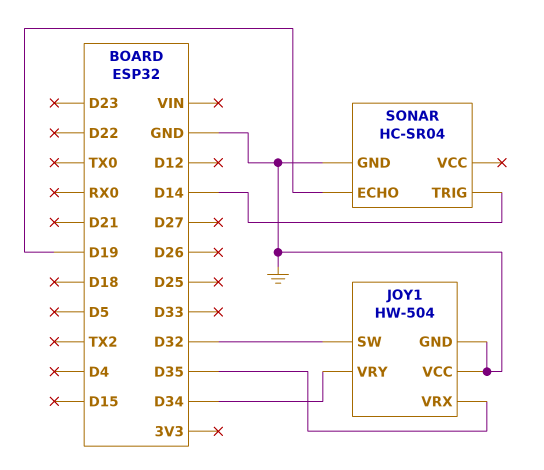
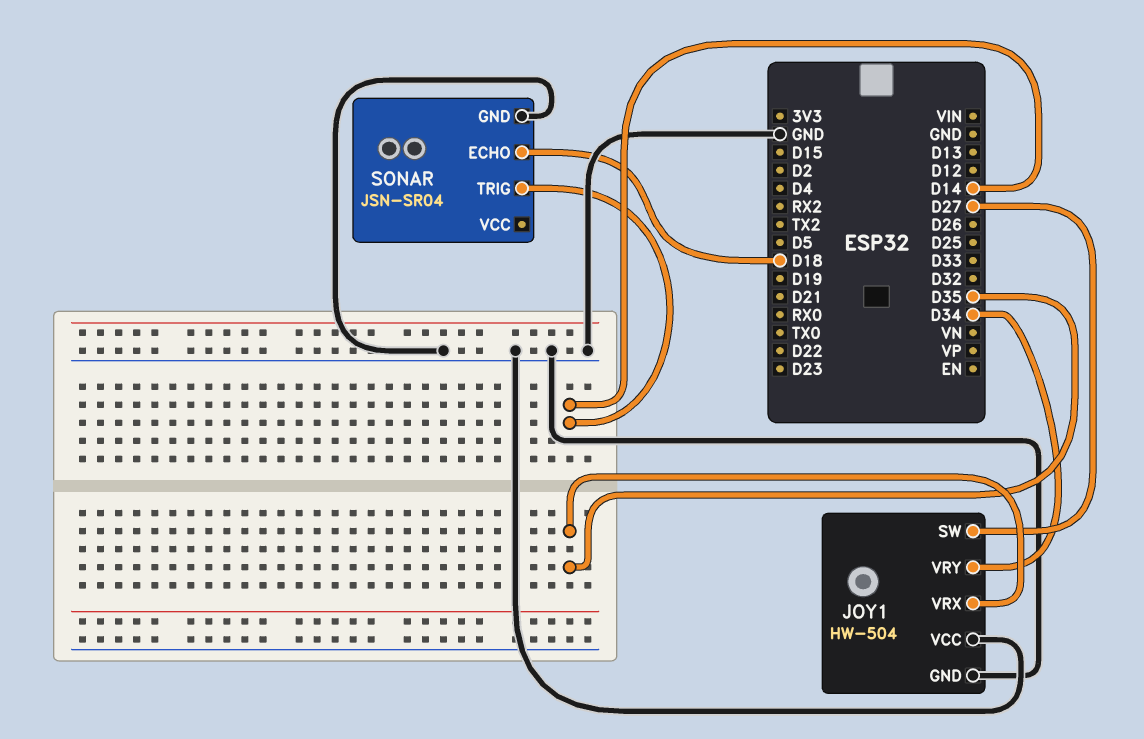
JOY1 pin SW: D32 -> D27
SONAR: HC-SR04 -> JSN-SR04
SONAR pin ECHO: D19 -> D18

